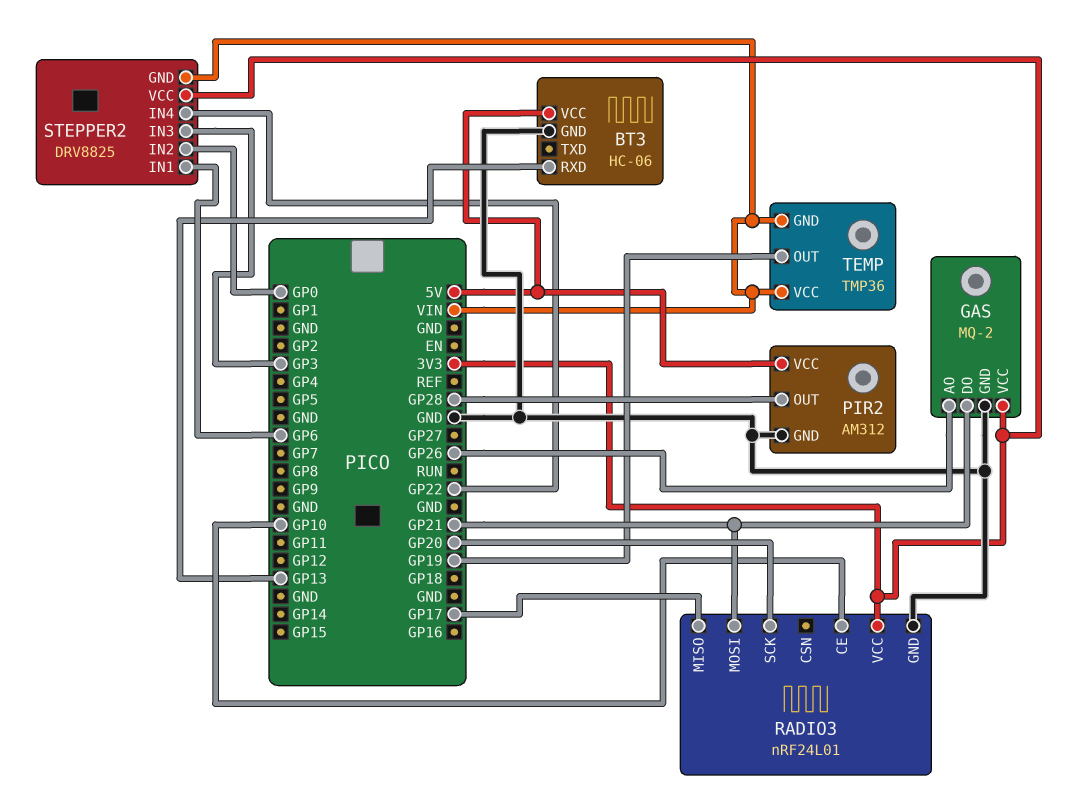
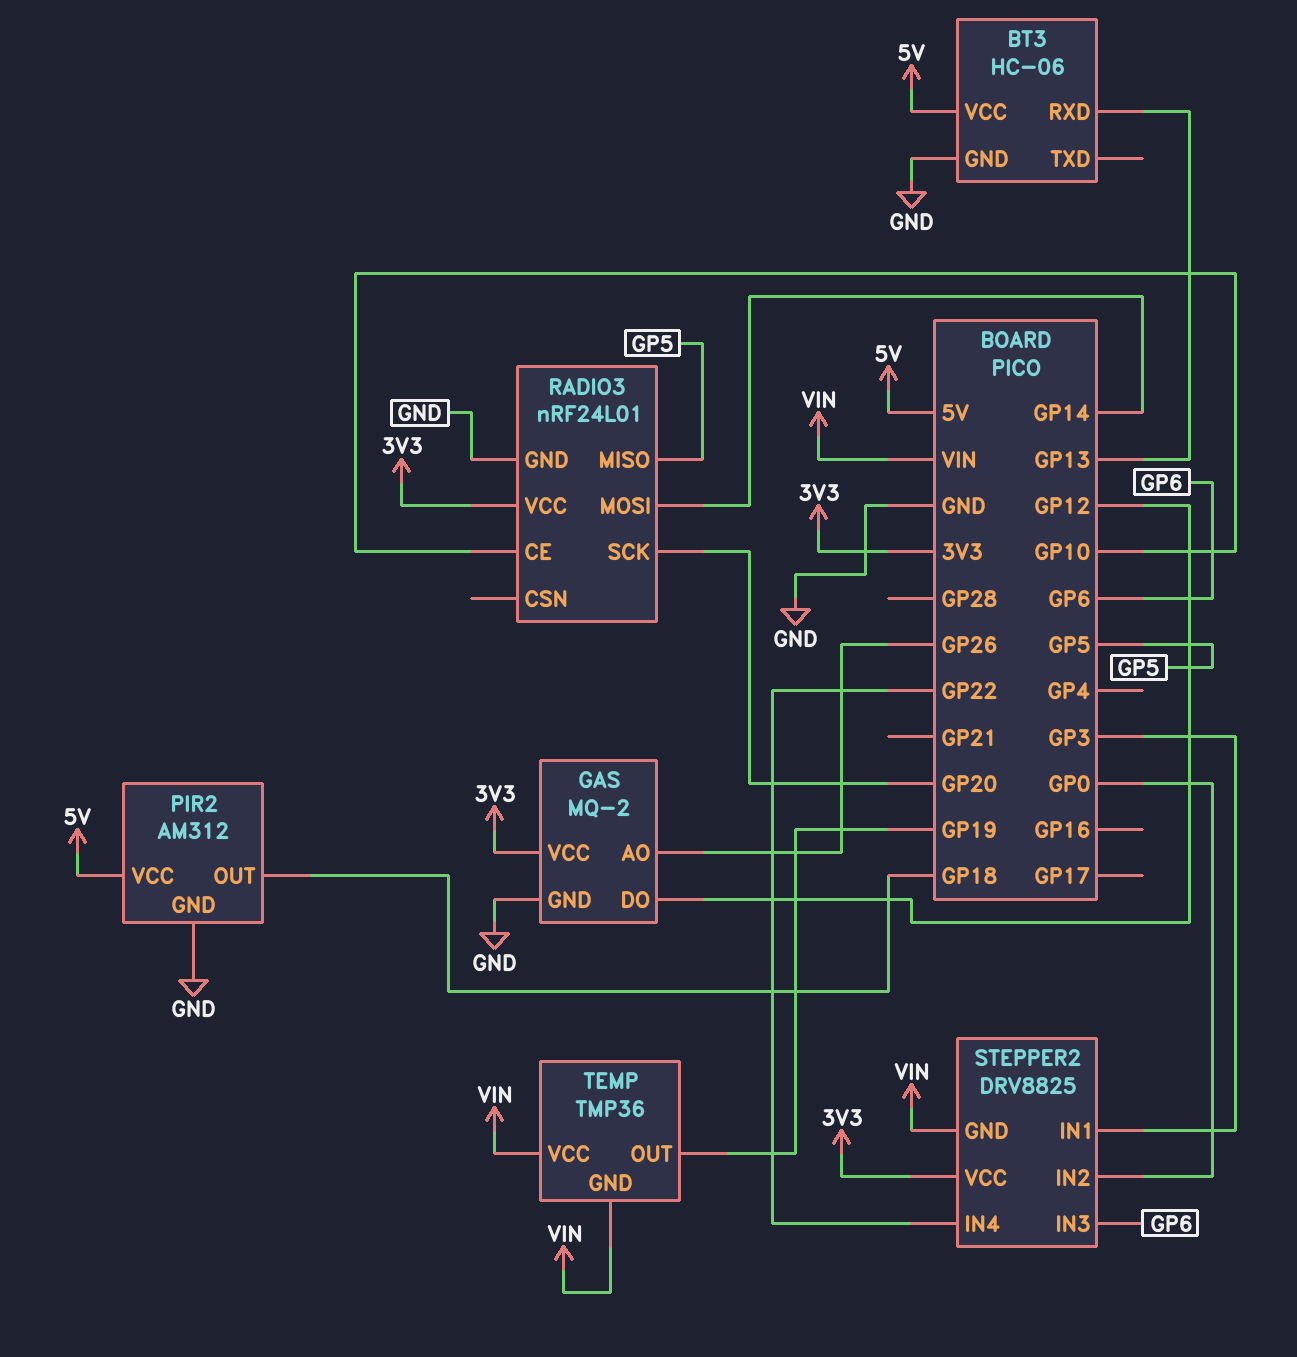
GAS pin DO: GP21 -> GP12
PIR2 pin OUT: GP28 -> GP18
RADIO3 pin MISO: GP17 -> GP5
RADIO3 pin MOSI: GP21 -> GP14
STEPPER2 pin IN1: GP6 -> GP3
STEPPER2 pin IN3: GP3 -> GP6

